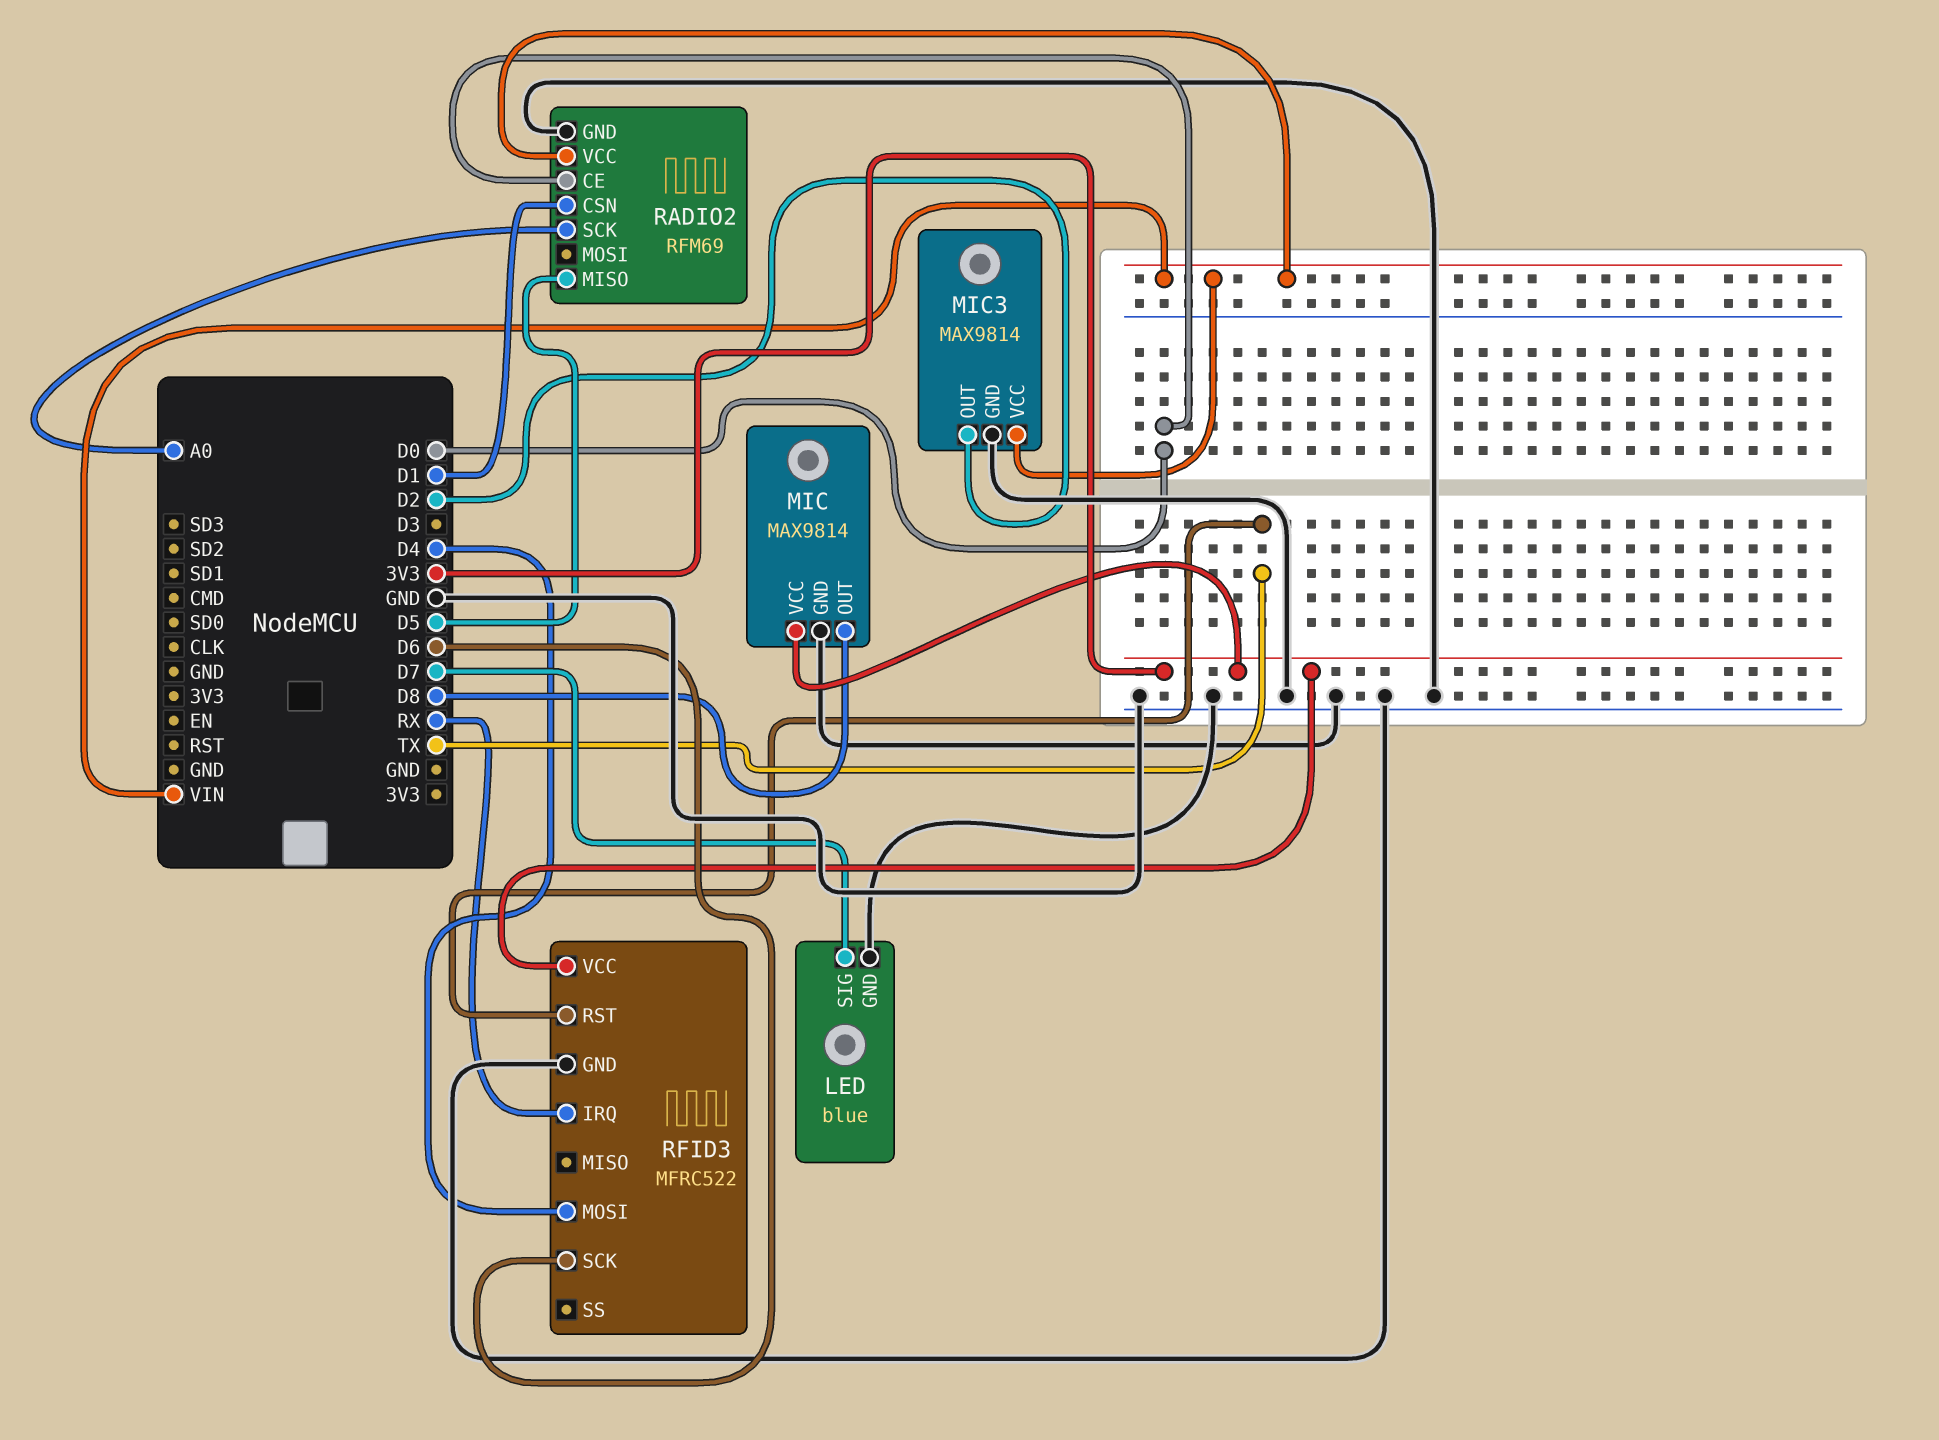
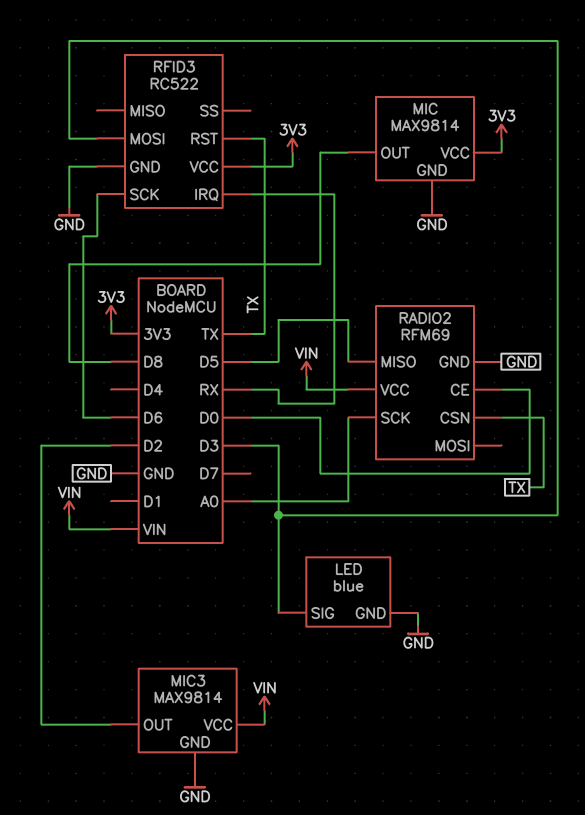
LED pin SIG: D7 -> D3
RADIO2 pin CSN: D1 -> TX
RFID3: MFRC522 -> RC522
RFID3 pin MOSI: D4 -> D3

